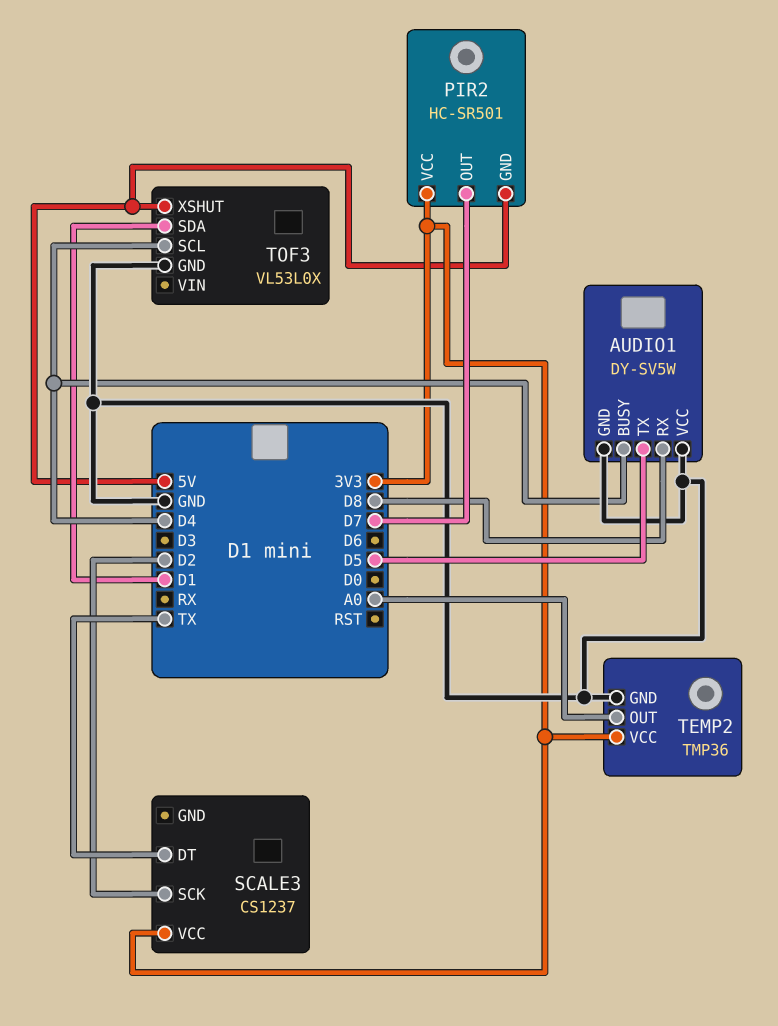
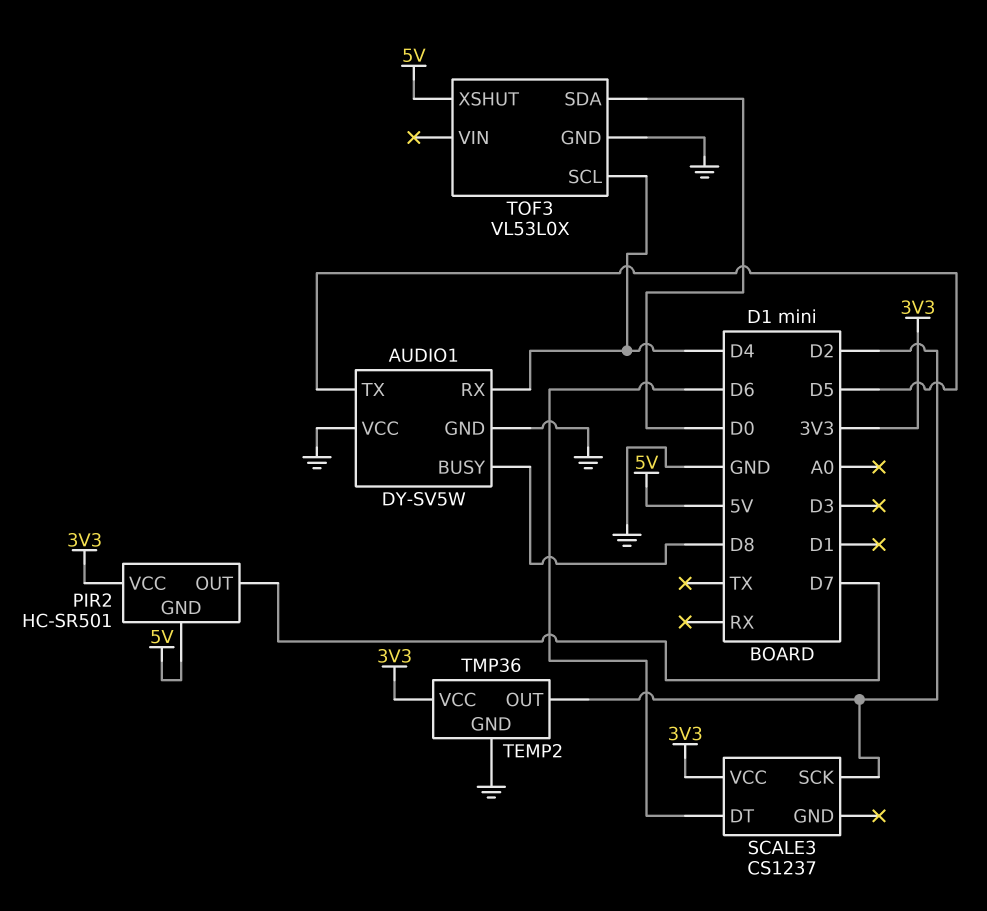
AUDIO1 pin BUSY: D4 -> D8
AUDIO1 pin RX: D8 -> D4
SCALE3 pin DT: TX -> D6
TEMP2 pin OUT: A0 -> D2
TOF3 pin SDA: D1 -> D0

